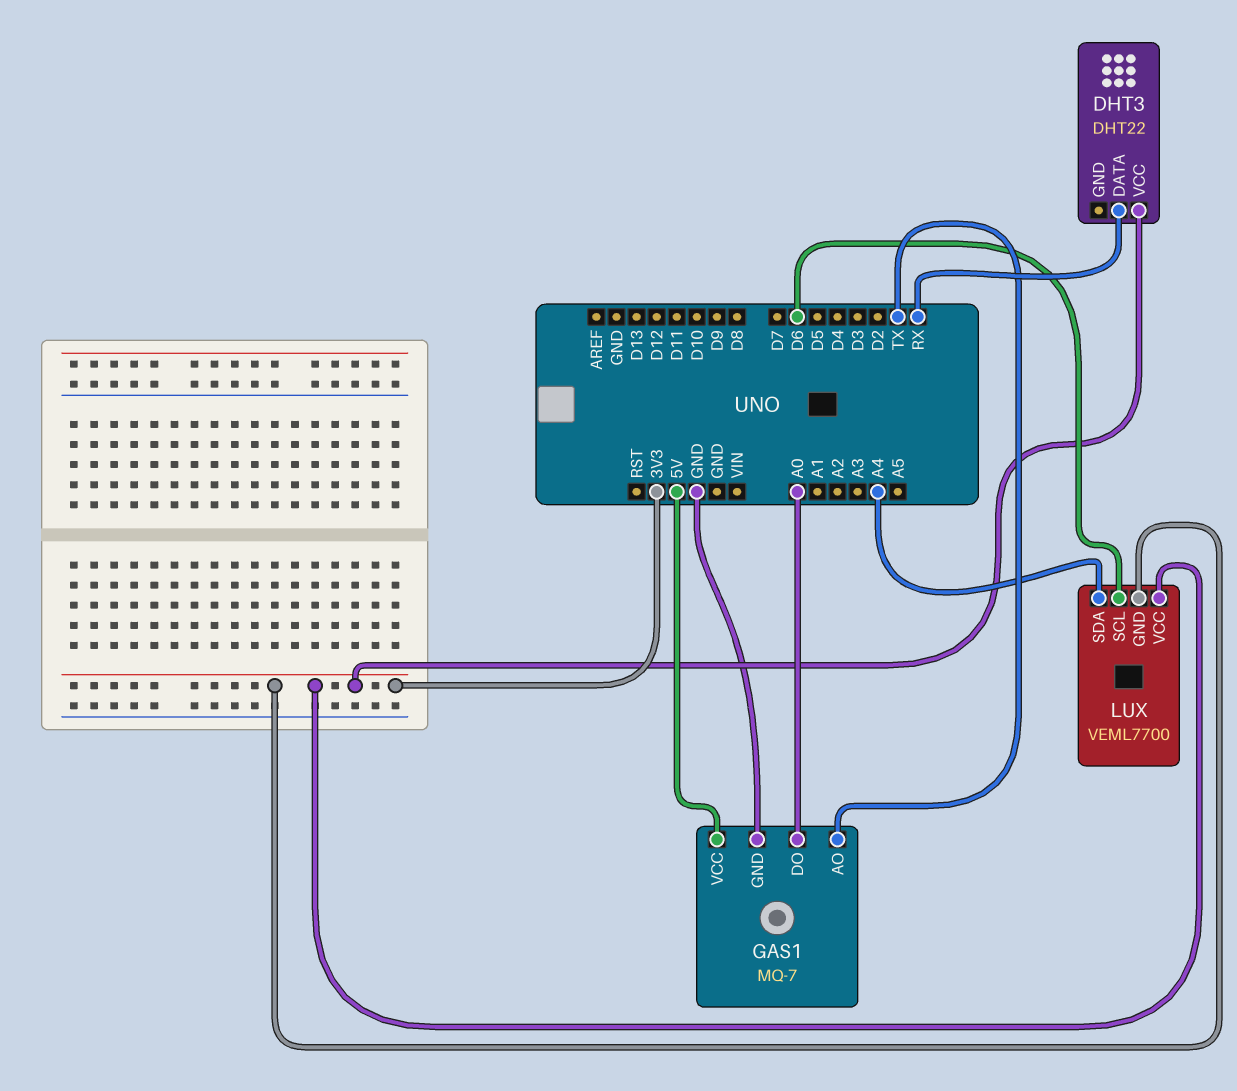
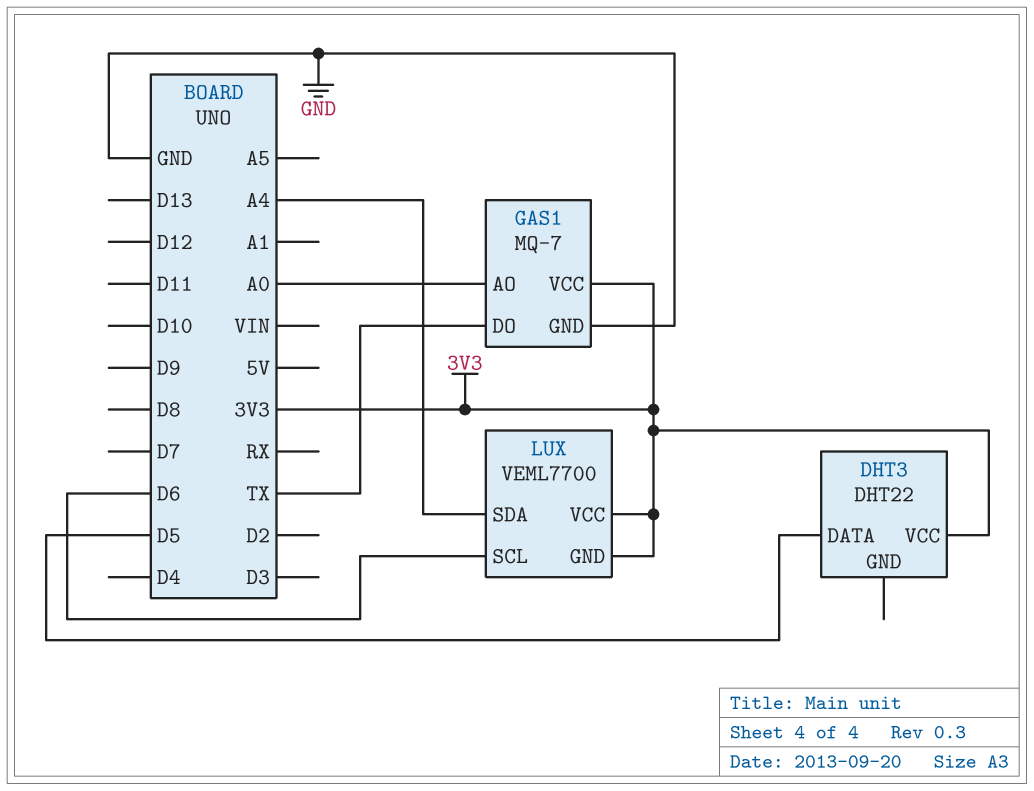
DHT3 pin DATA: RX -> D5
GAS1 pin AO: TX -> A0
GAS1 pin DO: A0 -> TX
GAS1 pin VCC: 5V -> 3V3

